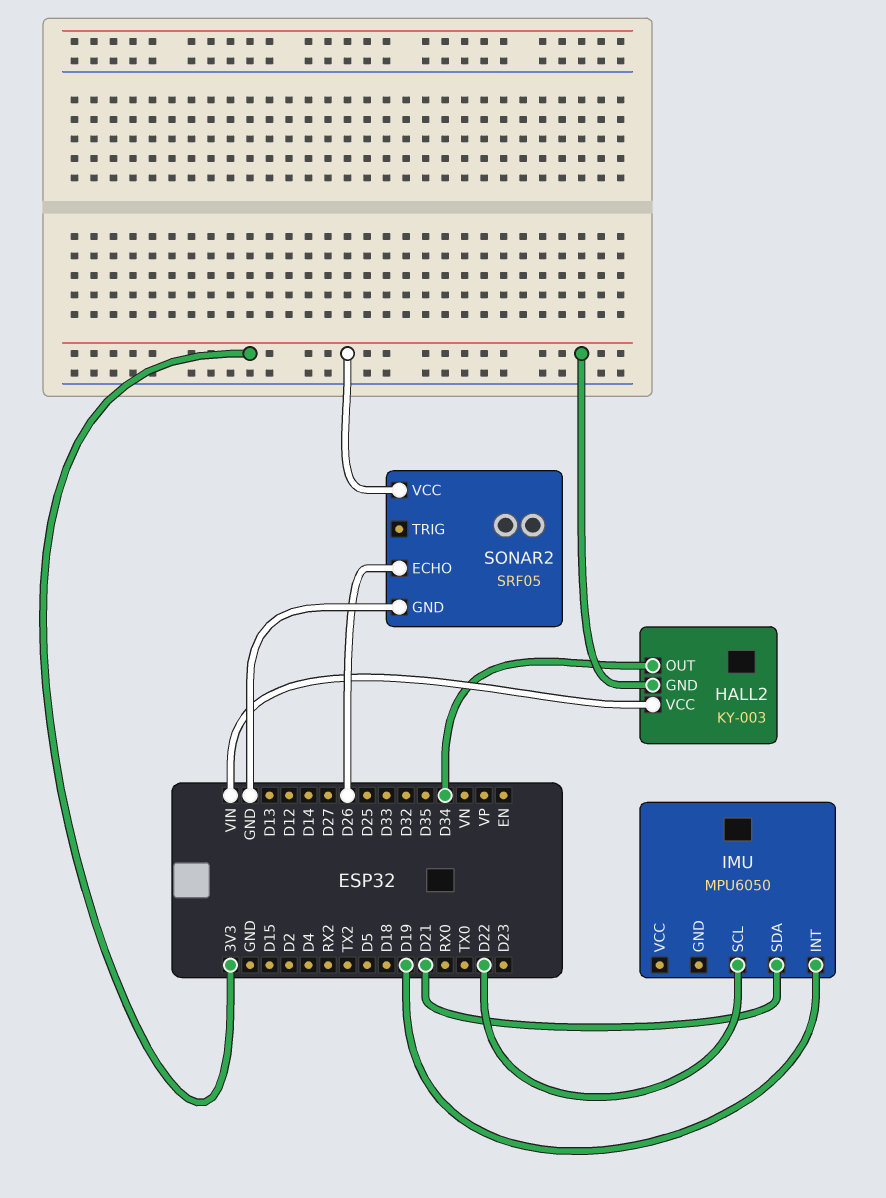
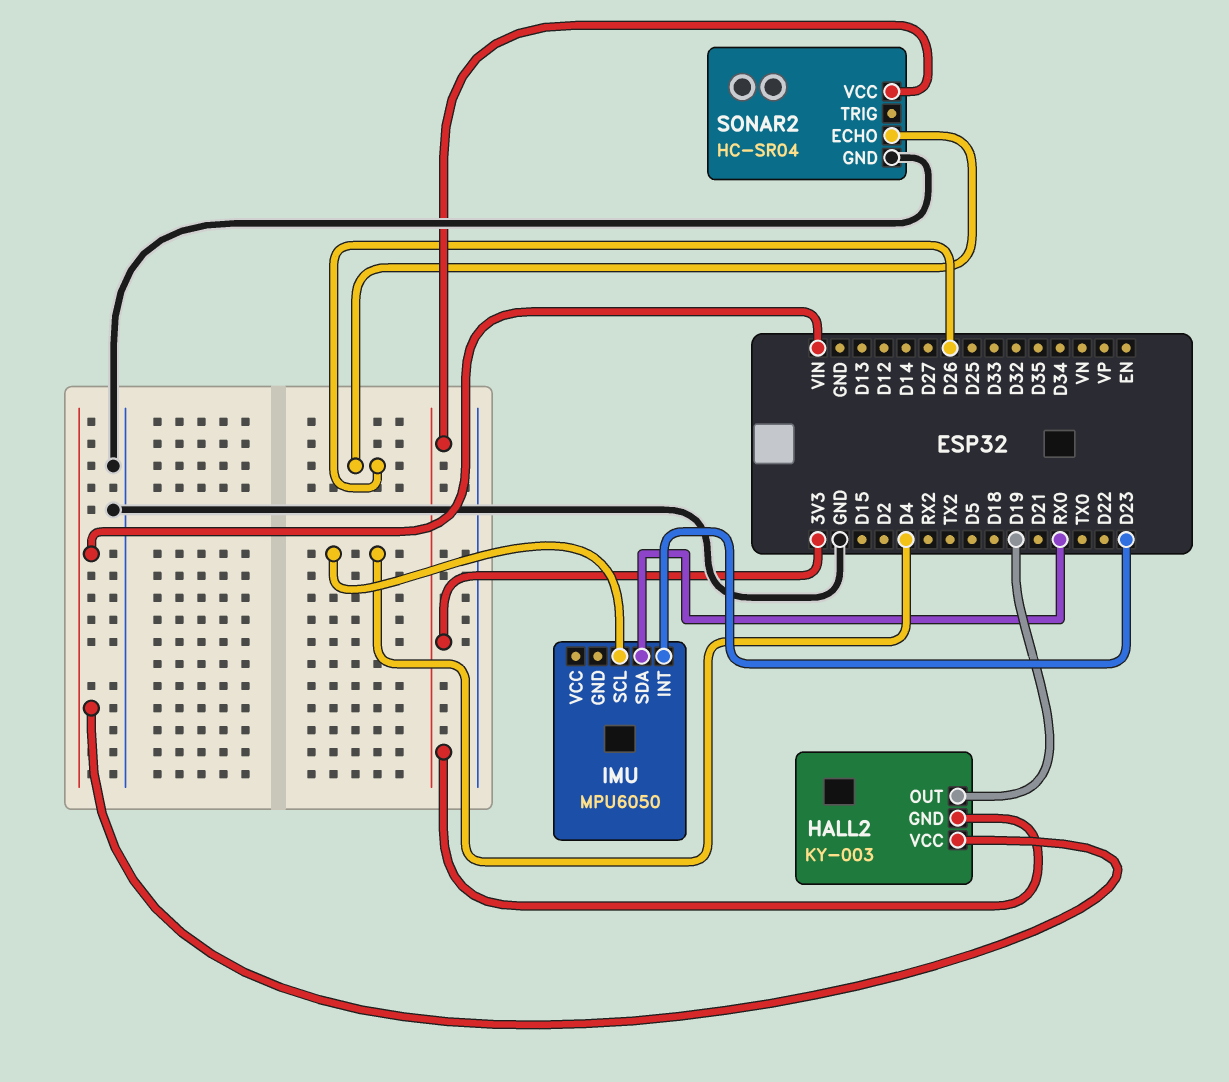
HALL2 pin OUT: D34 -> D19
IMU pin INT: D19 -> D23
IMU pin SCL: D22 -> D4
IMU pin SDA: D21 -> RX0
SONAR2: SRF05 -> HC-SR04

